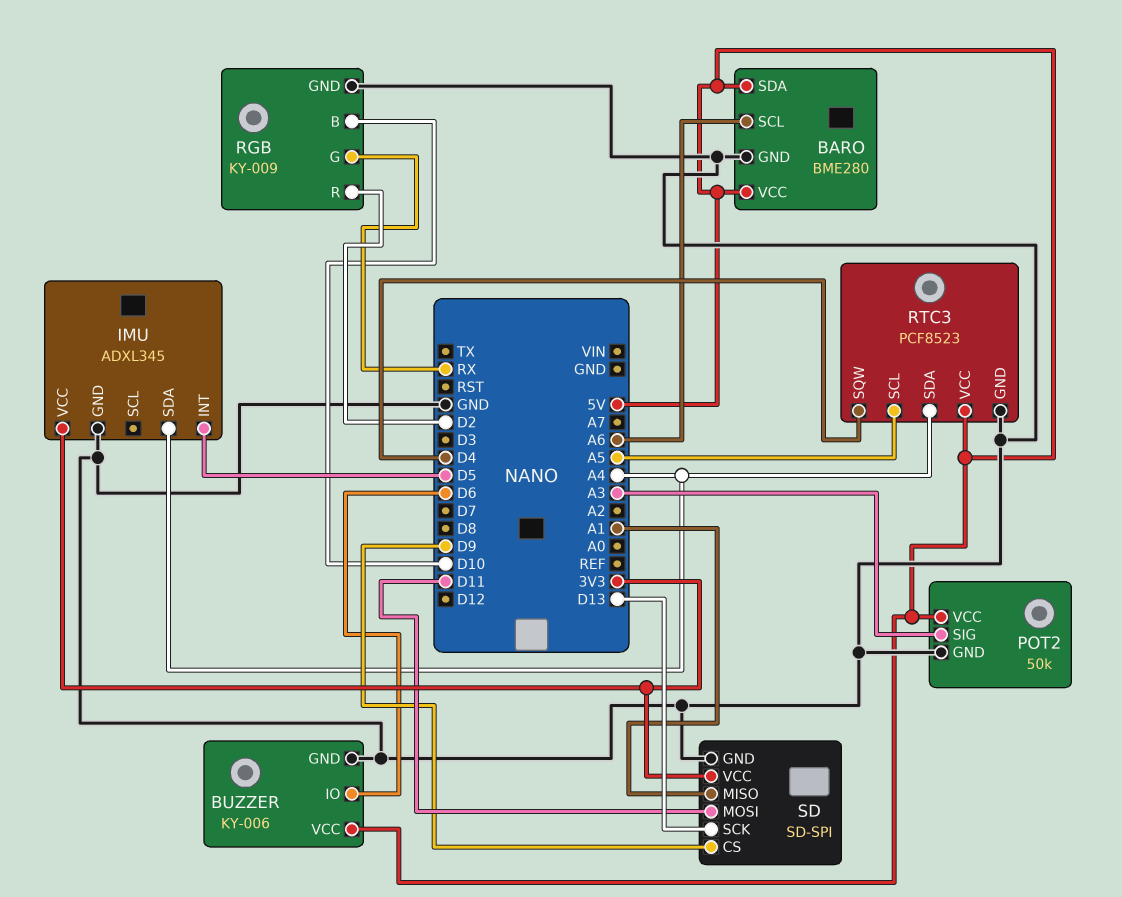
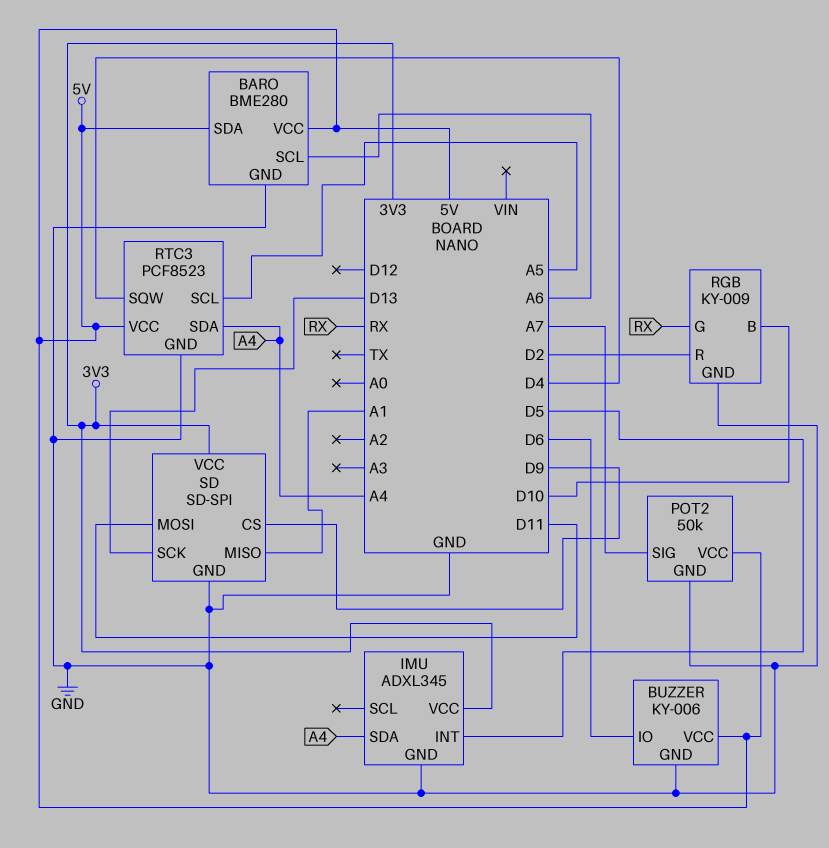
POT2 pin SIG: A3 -> A7

